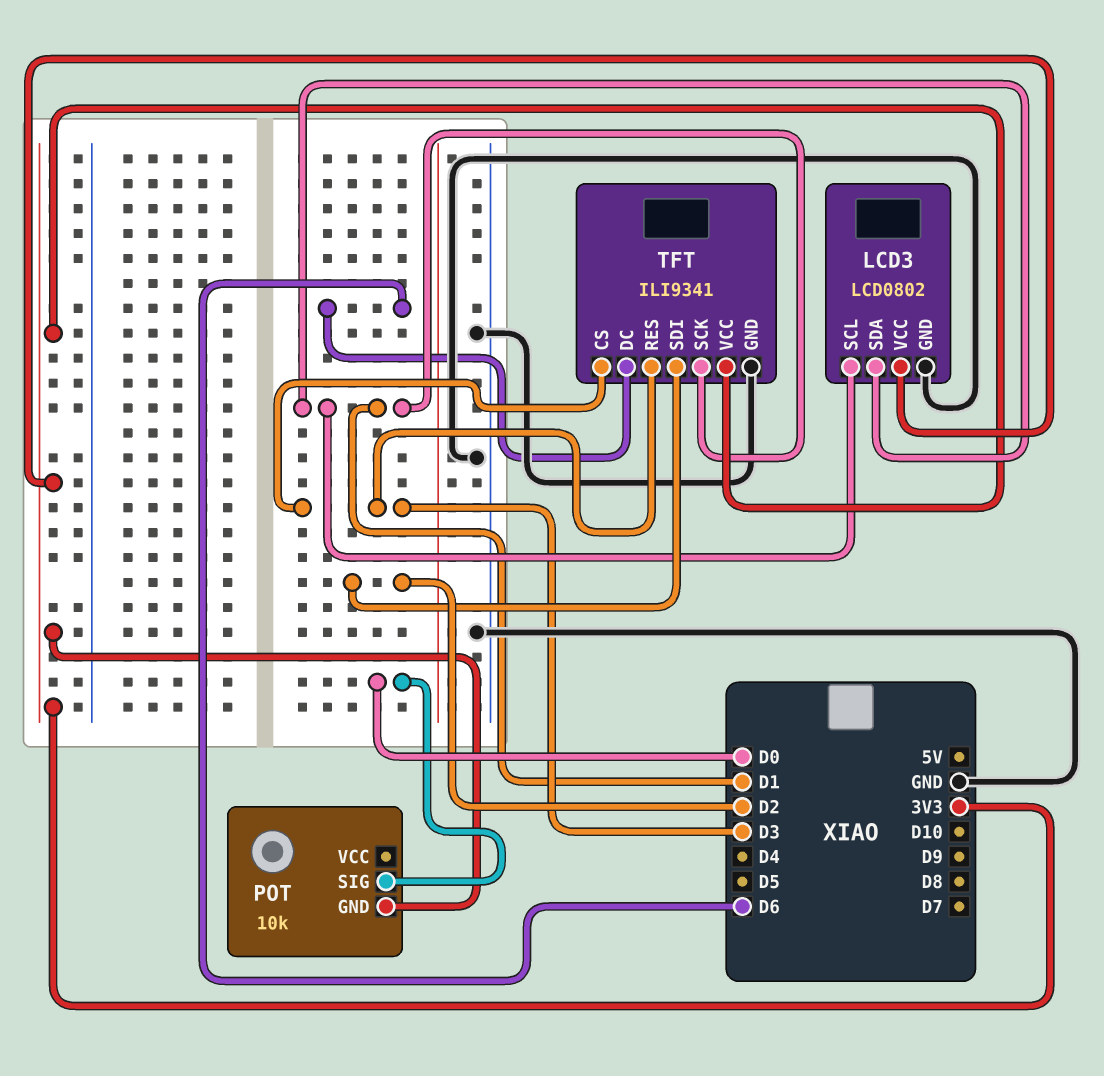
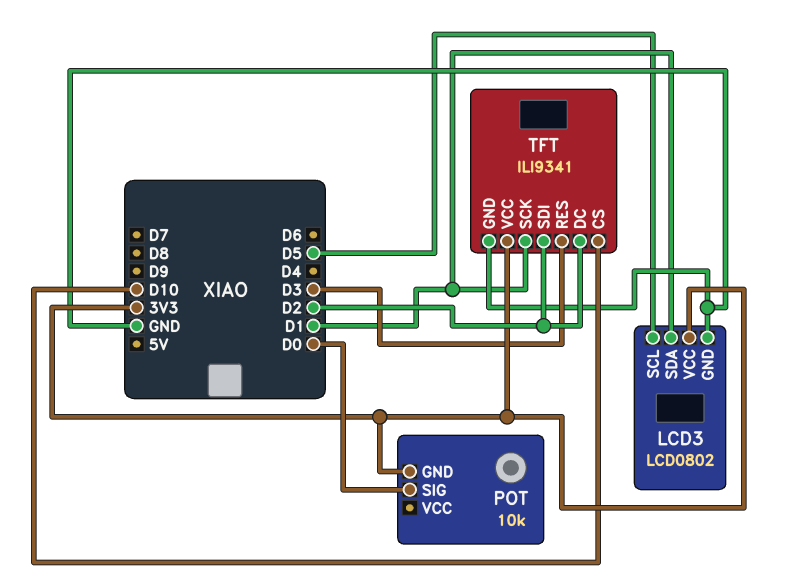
LCD3 pin SCL: D1 -> D5
TFT pin CS: D3 -> D10
TFT pin DC: D6 -> D2

